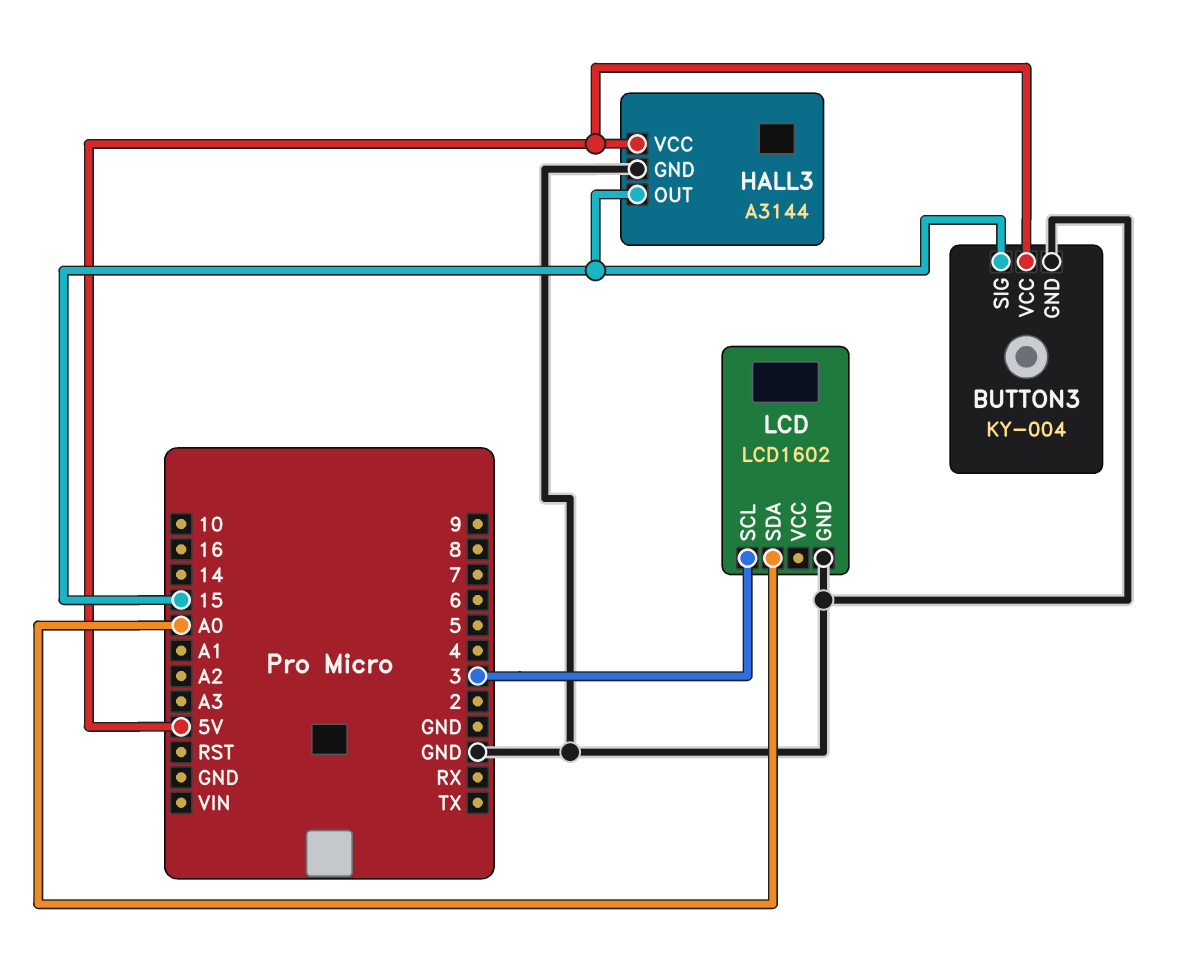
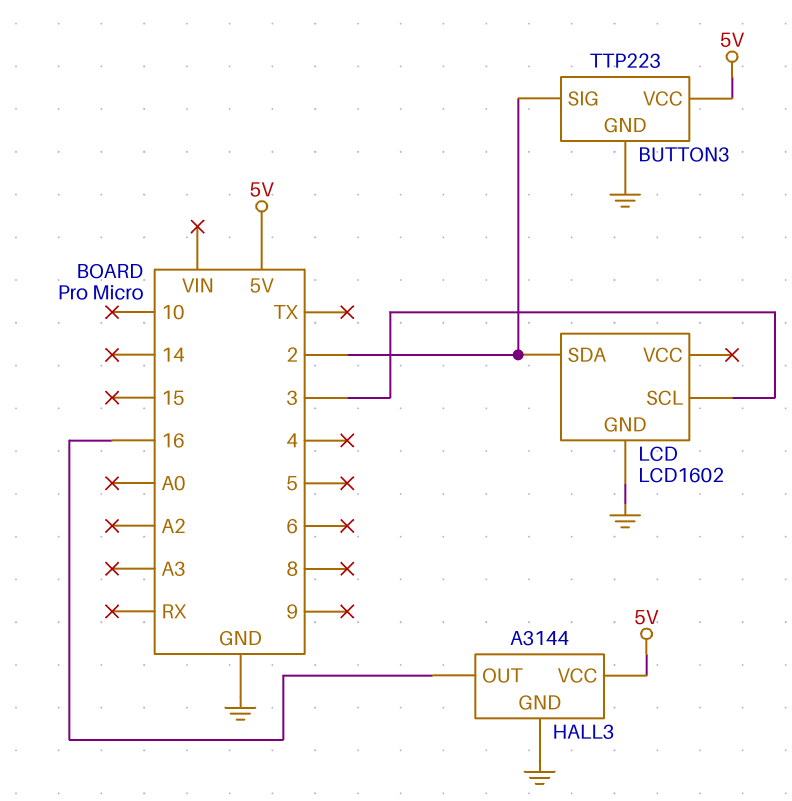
BUTTON3: KY-004 -> TTP223
BUTTON3 pin SIG: 15 -> 2
HALL3 pin OUT: 15 -> 16
LCD pin SDA: A0 -> 2

